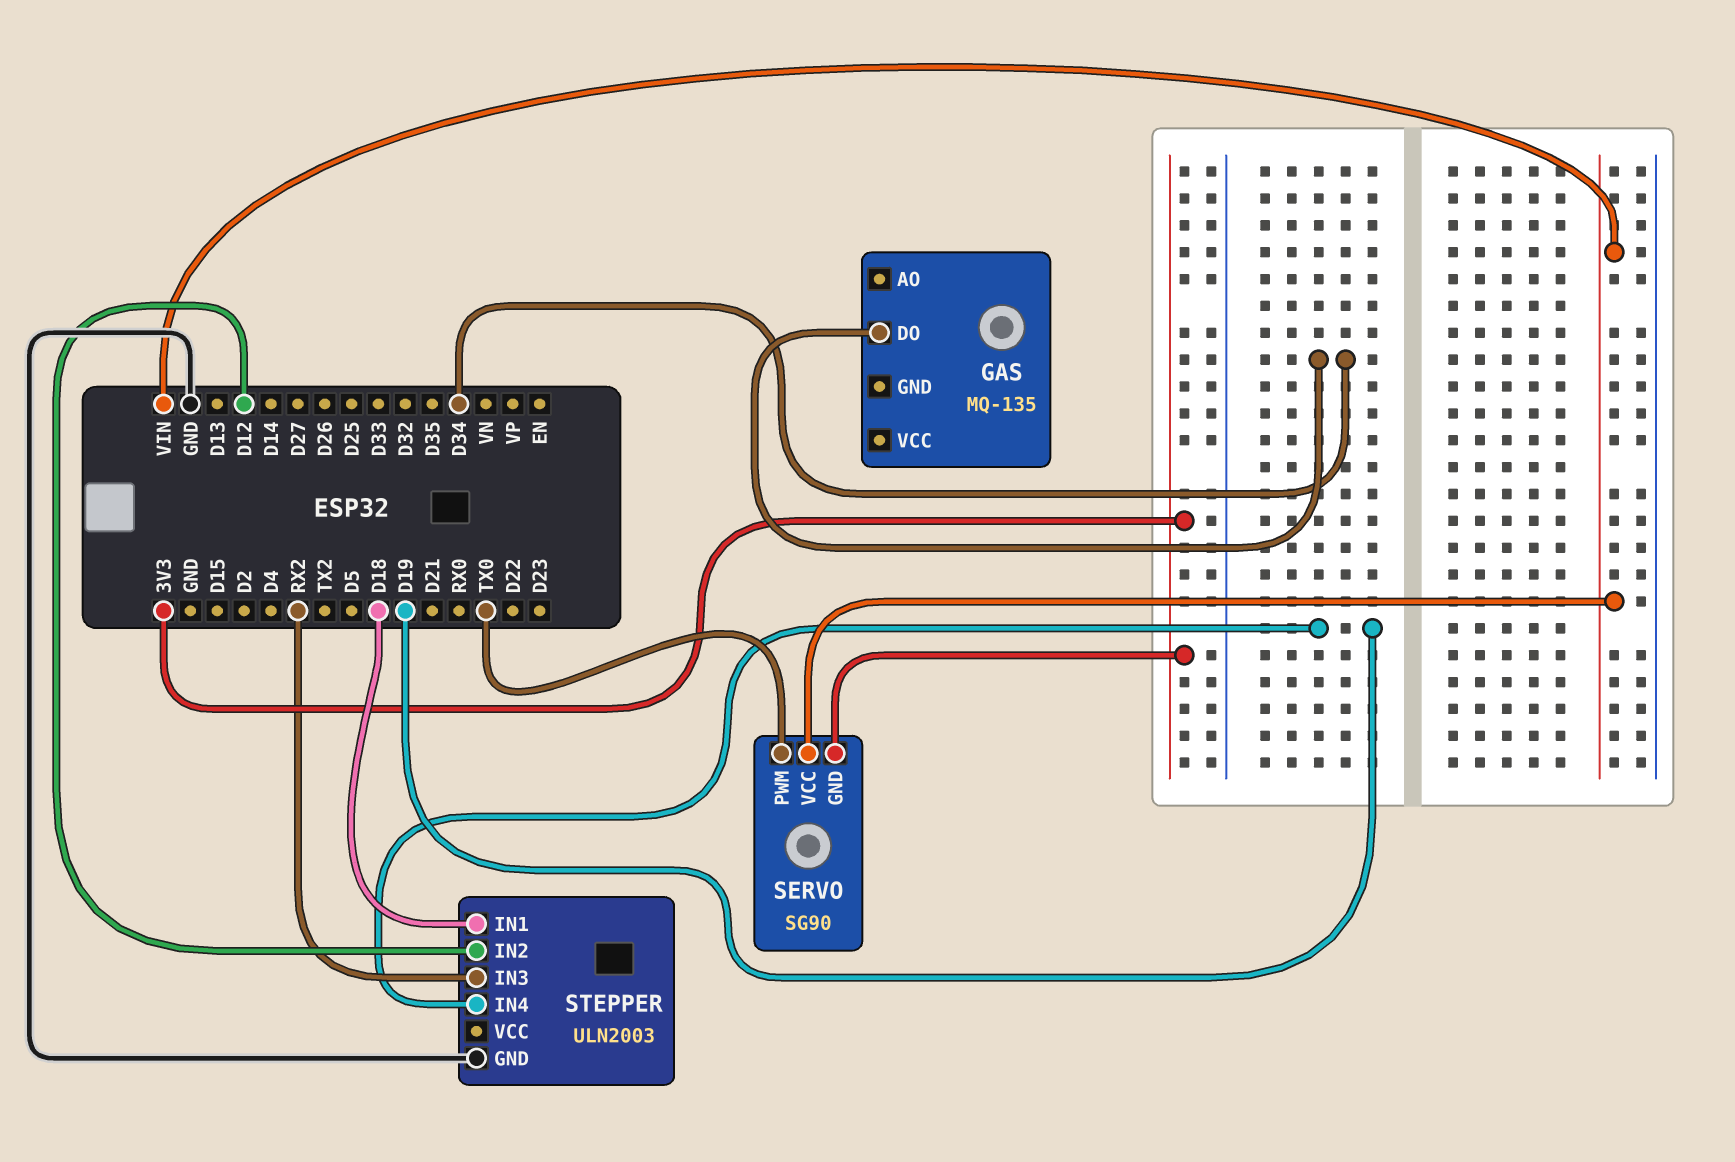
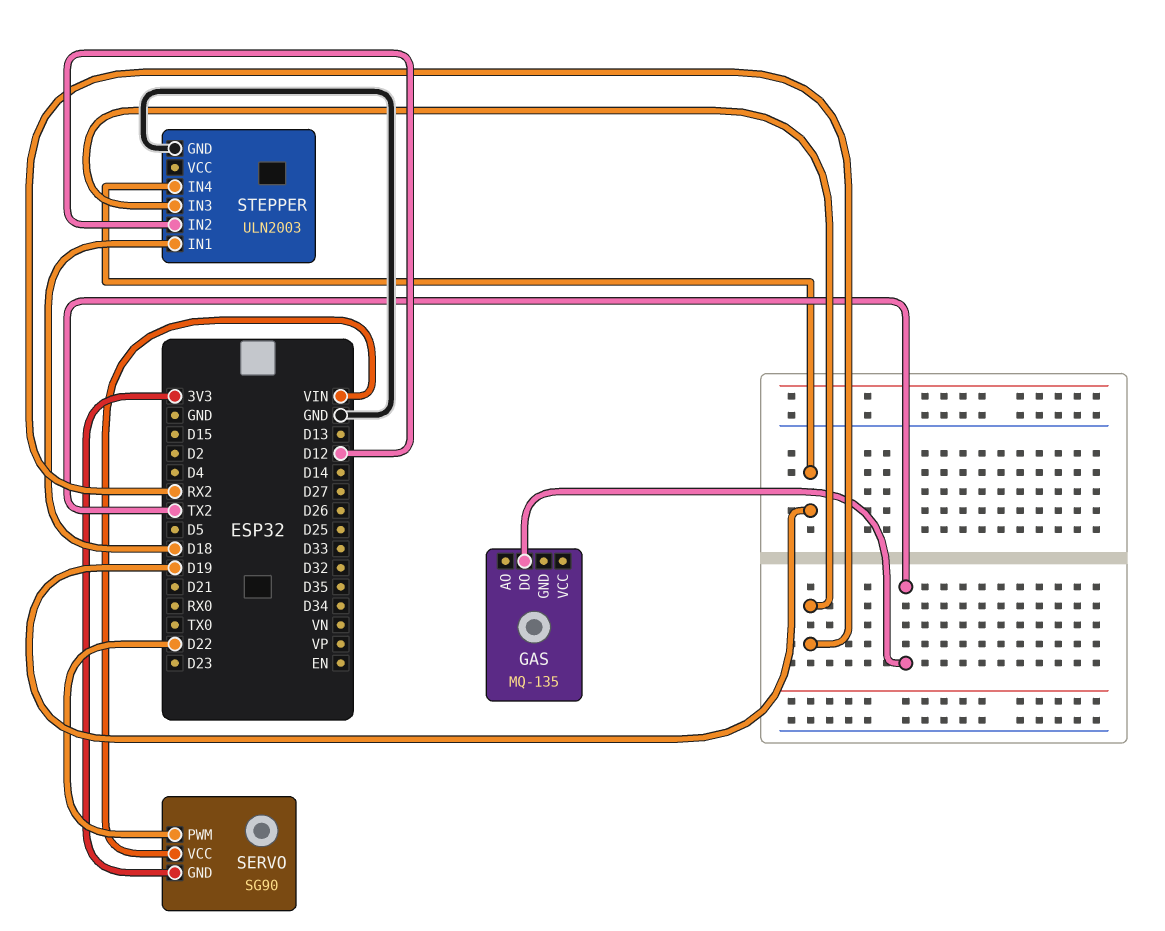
GAS pin DO: D34 -> TX2
SERVO pin PWM: TX0 -> D22

